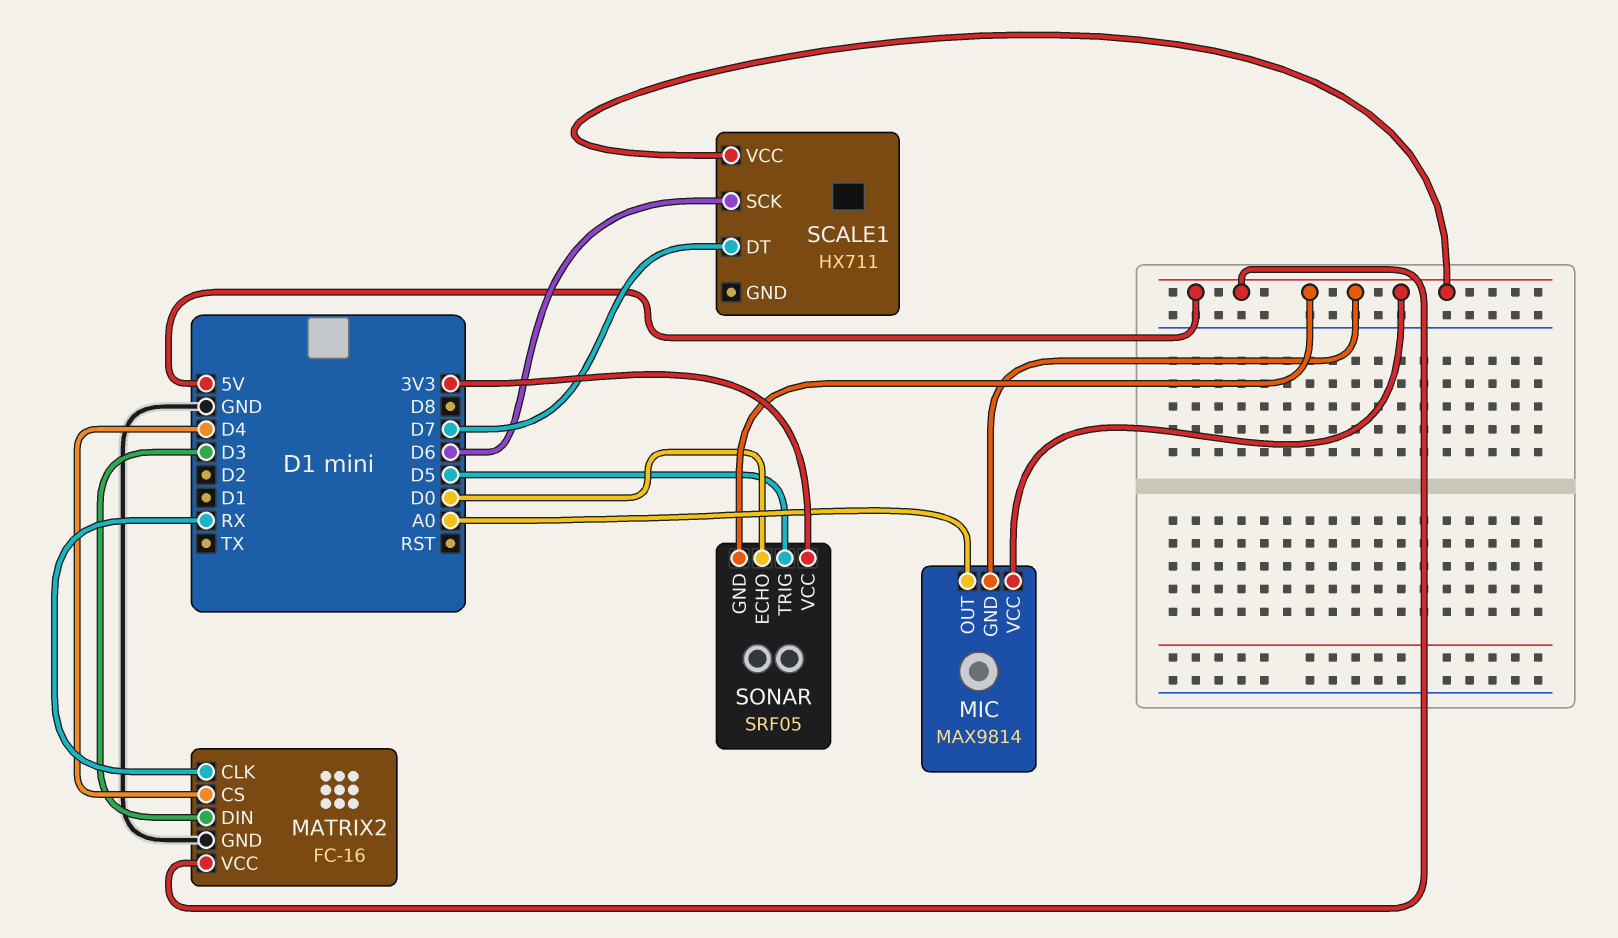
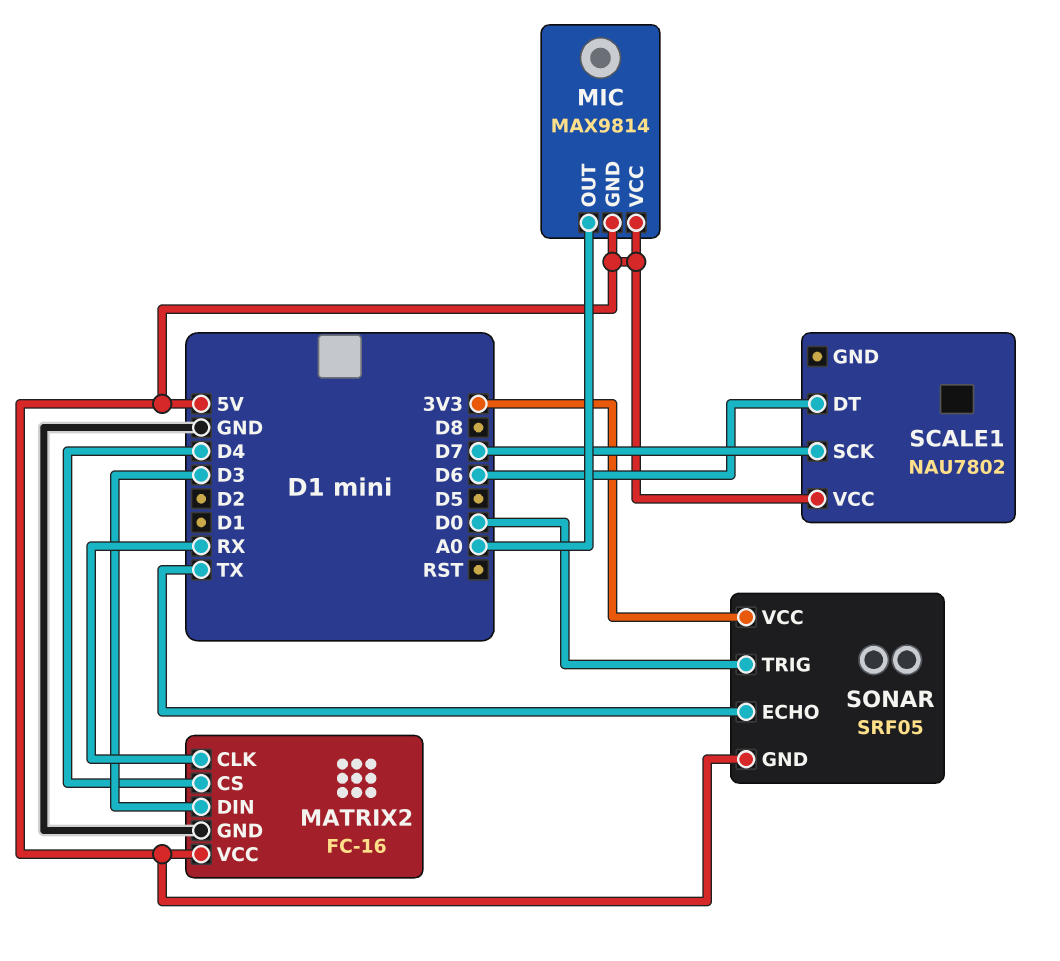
SCALE1: HX711 -> NAU7802
SCALE1 pin DT: D7 -> D6
SCALE1 pin SCK: D6 -> D7
SONAR pin ECHO: D0 -> TX
SONAR pin TRIG: D5 -> D0

